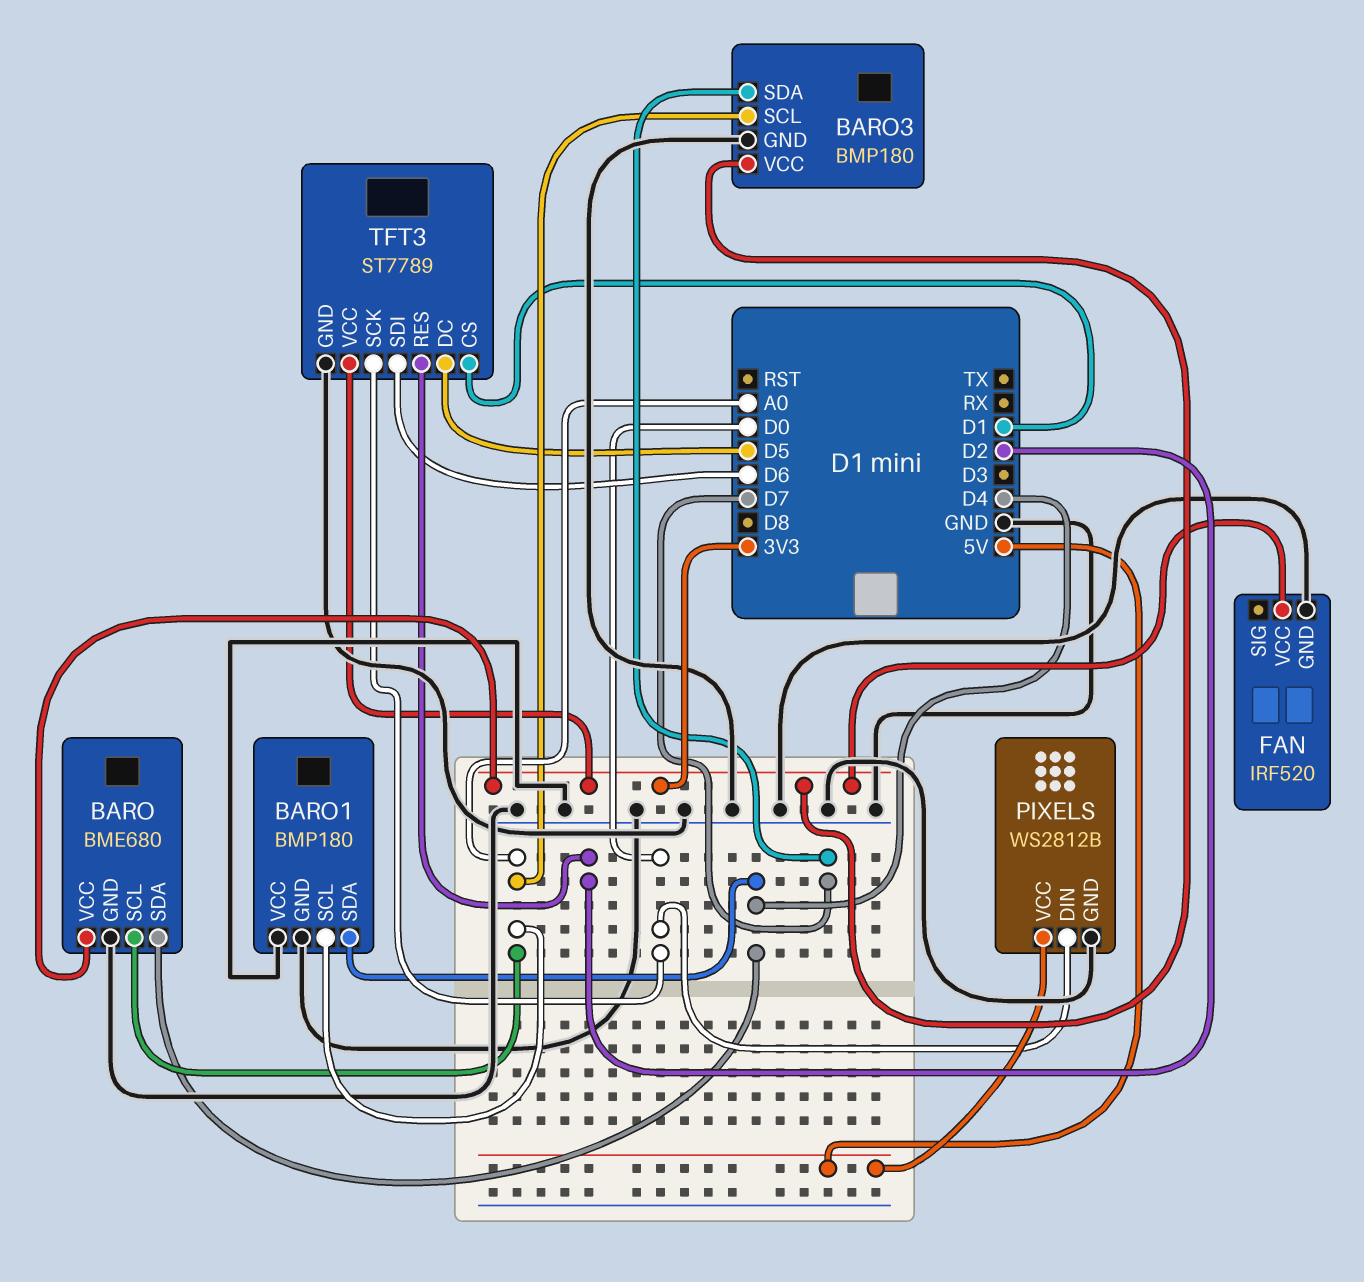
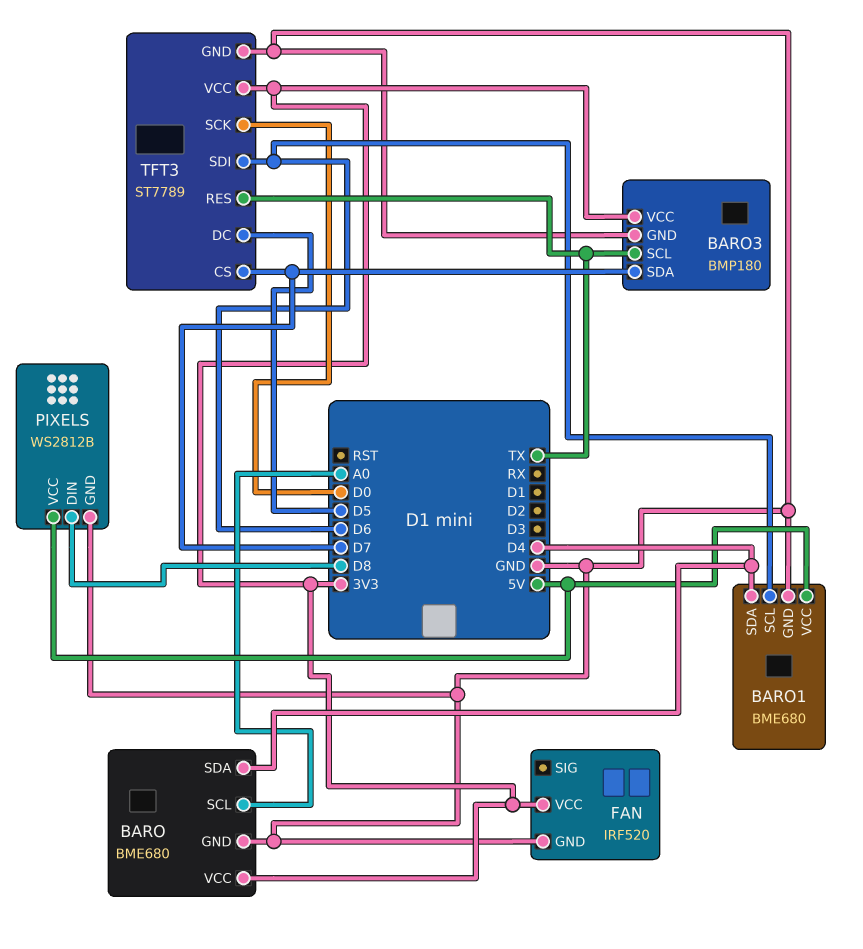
BARO1: BMP180 -> BME680
BARO1 pin SCL: A0 -> D6
BARO1 pin VCC: GND -> 5V
BARO3 pin SCL: A0 -> TX
PIXELS pin DIN: D0 -> D8
TFT3 pin CS: D1 -> D7
TFT3 pin RES: D2 -> TX

